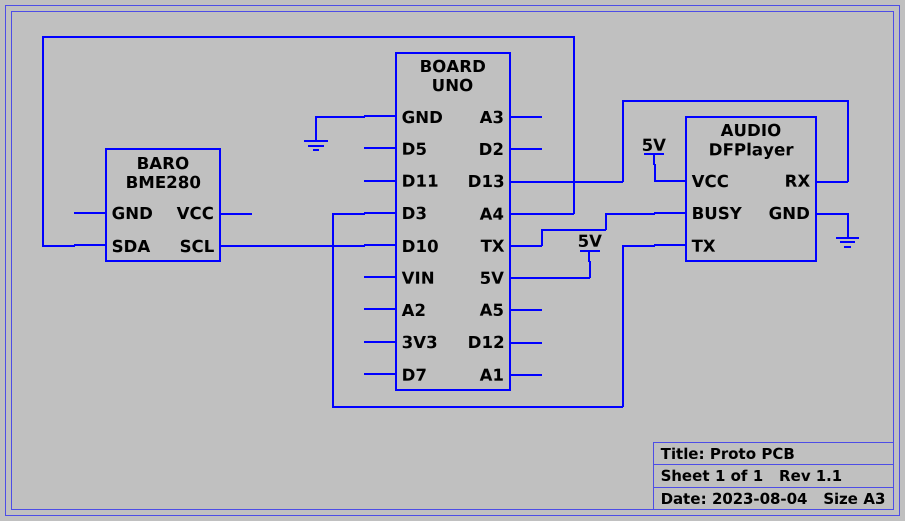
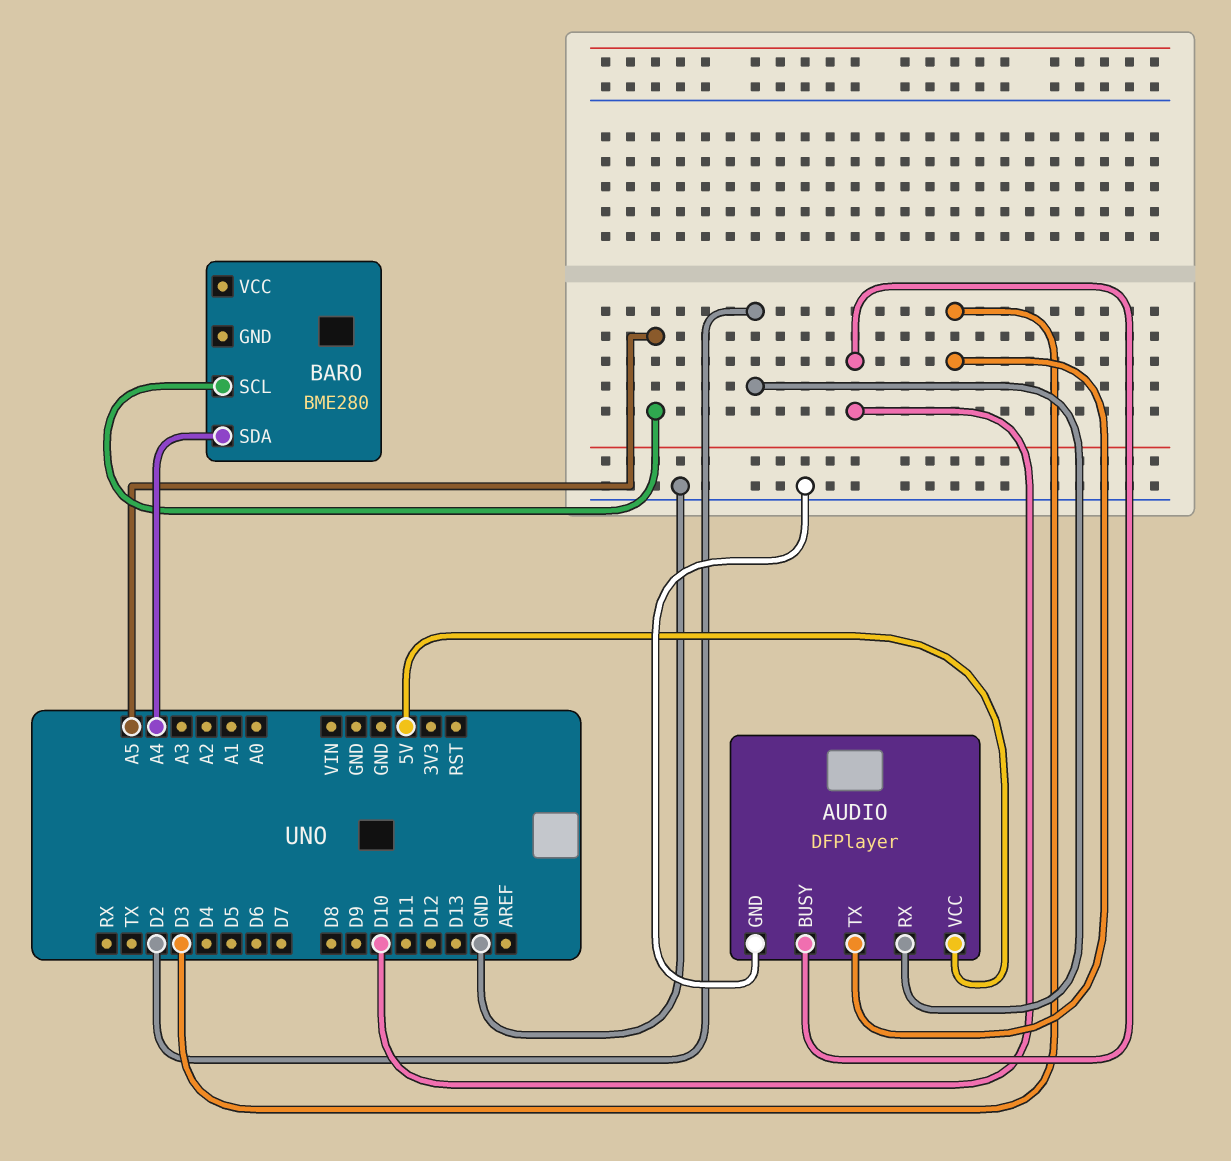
AUDIO pin BUSY: TX -> D10
AUDIO pin RX: D13 -> D2
BARO pin SCL: D10 -> A5

